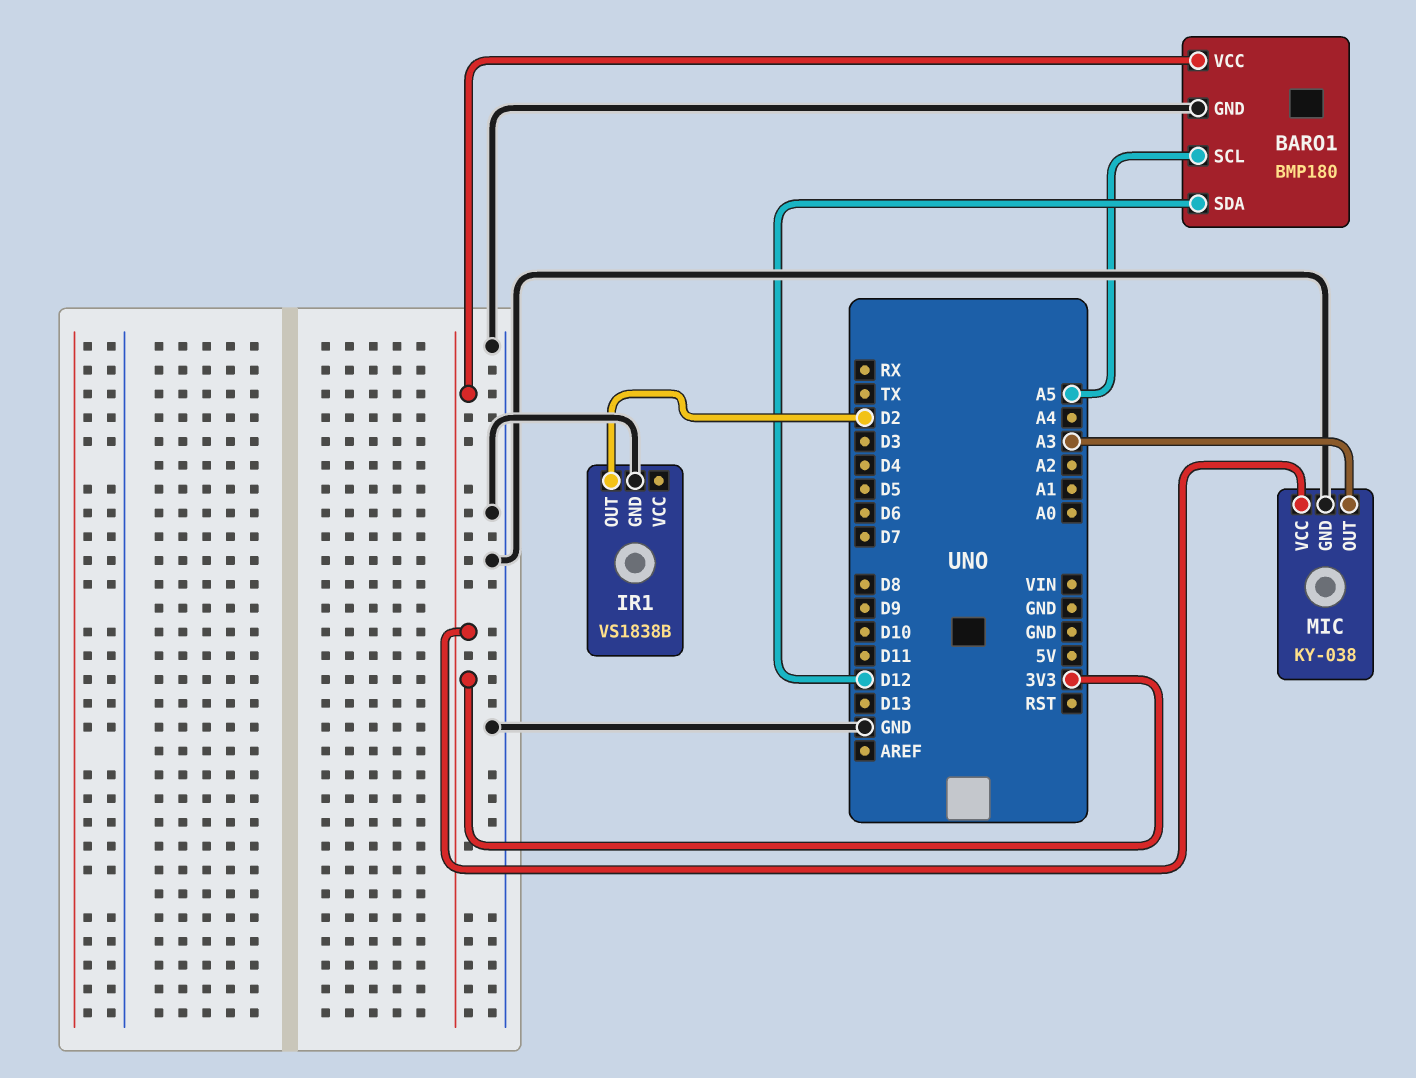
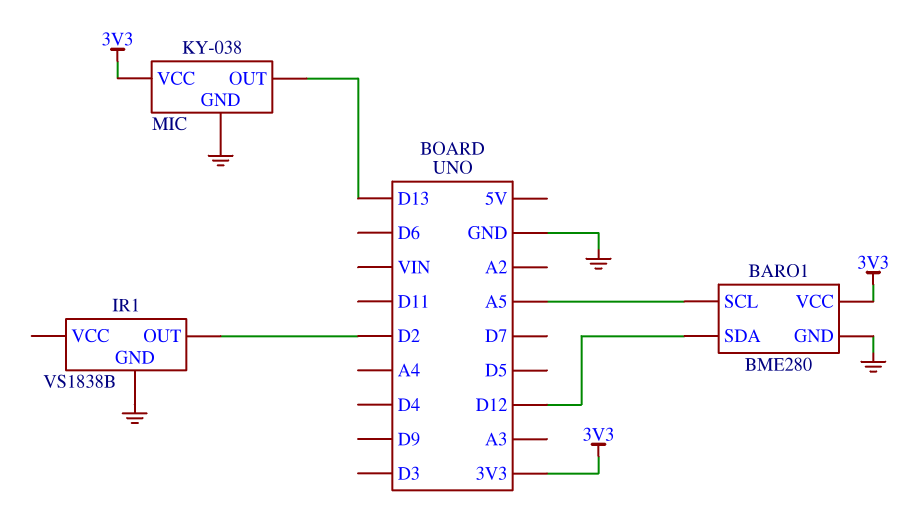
BARO1: BMP180 -> BME280
MIC pin OUT: A3 -> D13

